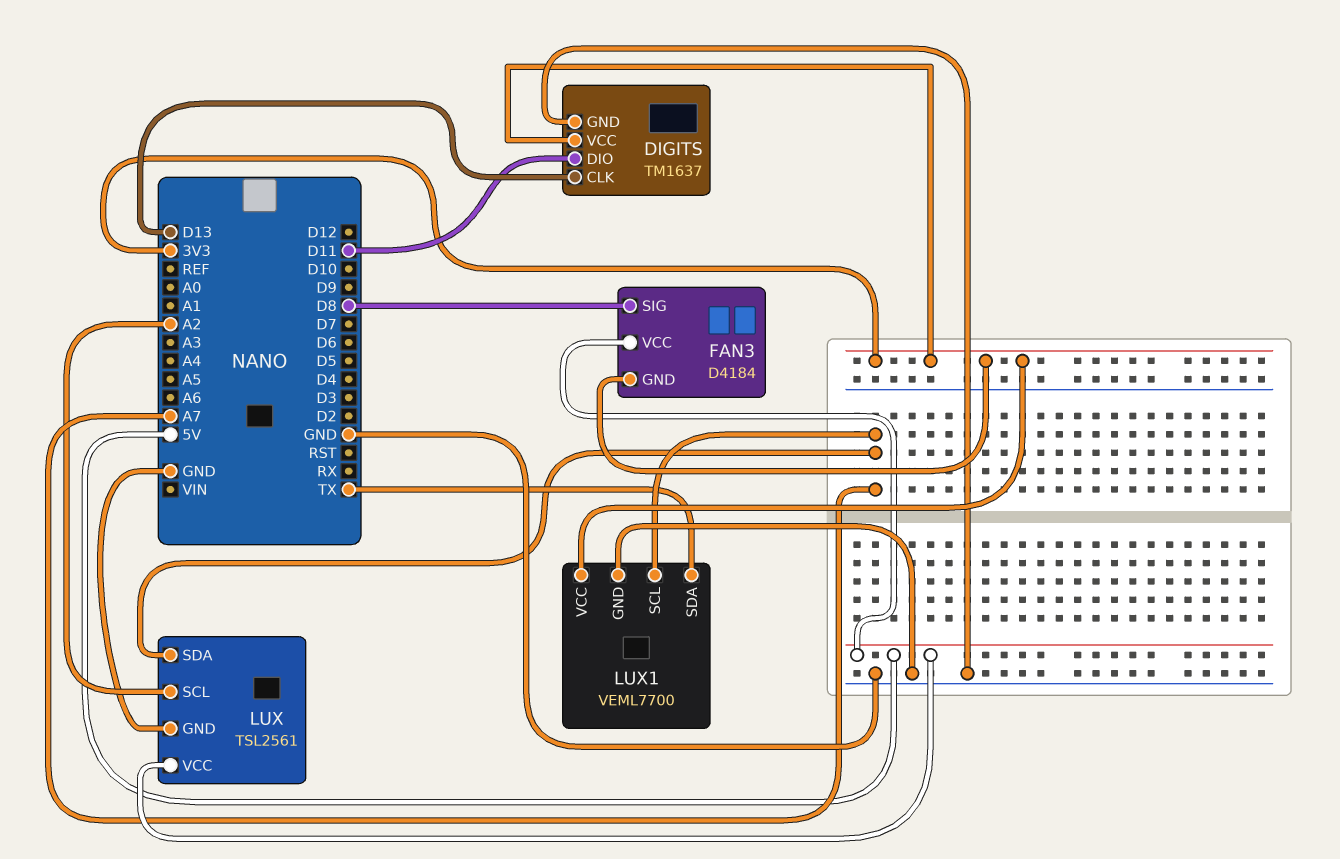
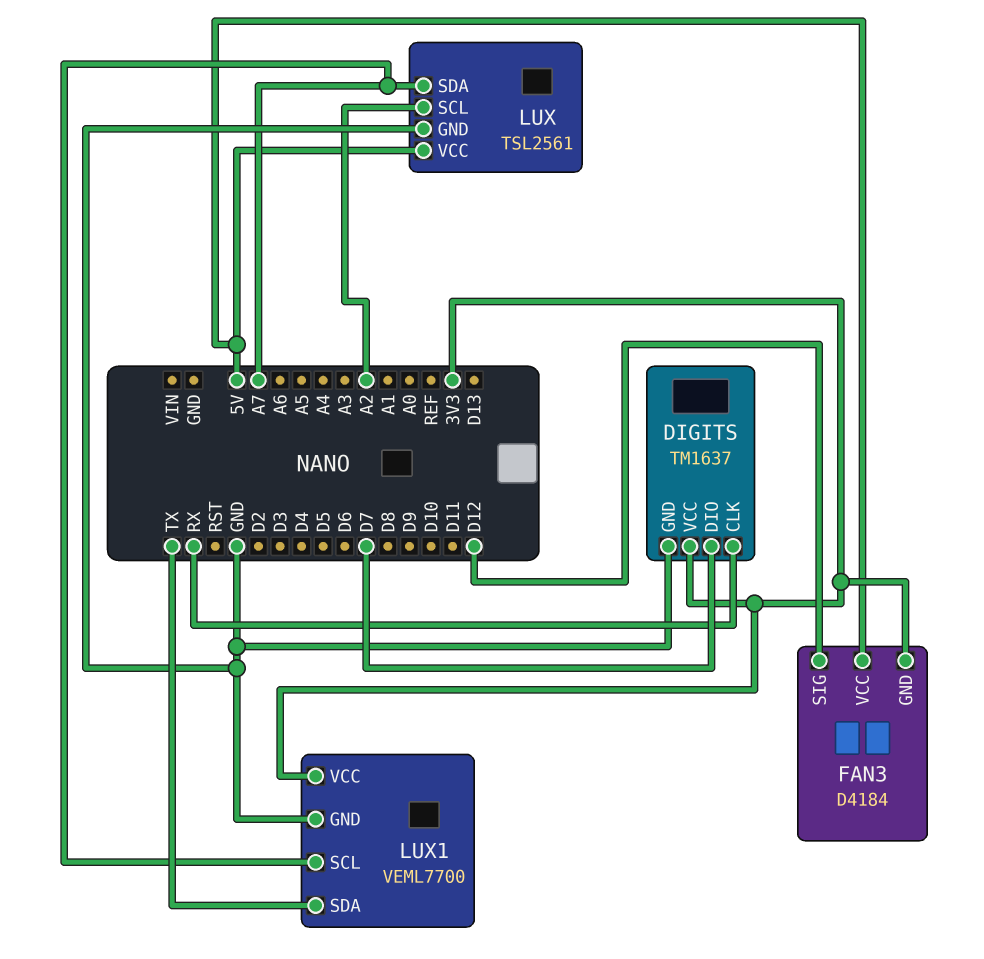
DIGITS pin CLK: D13 -> RX
DIGITS pin DIO: D11 -> D7
FAN3 pin SIG: D8 -> D12

